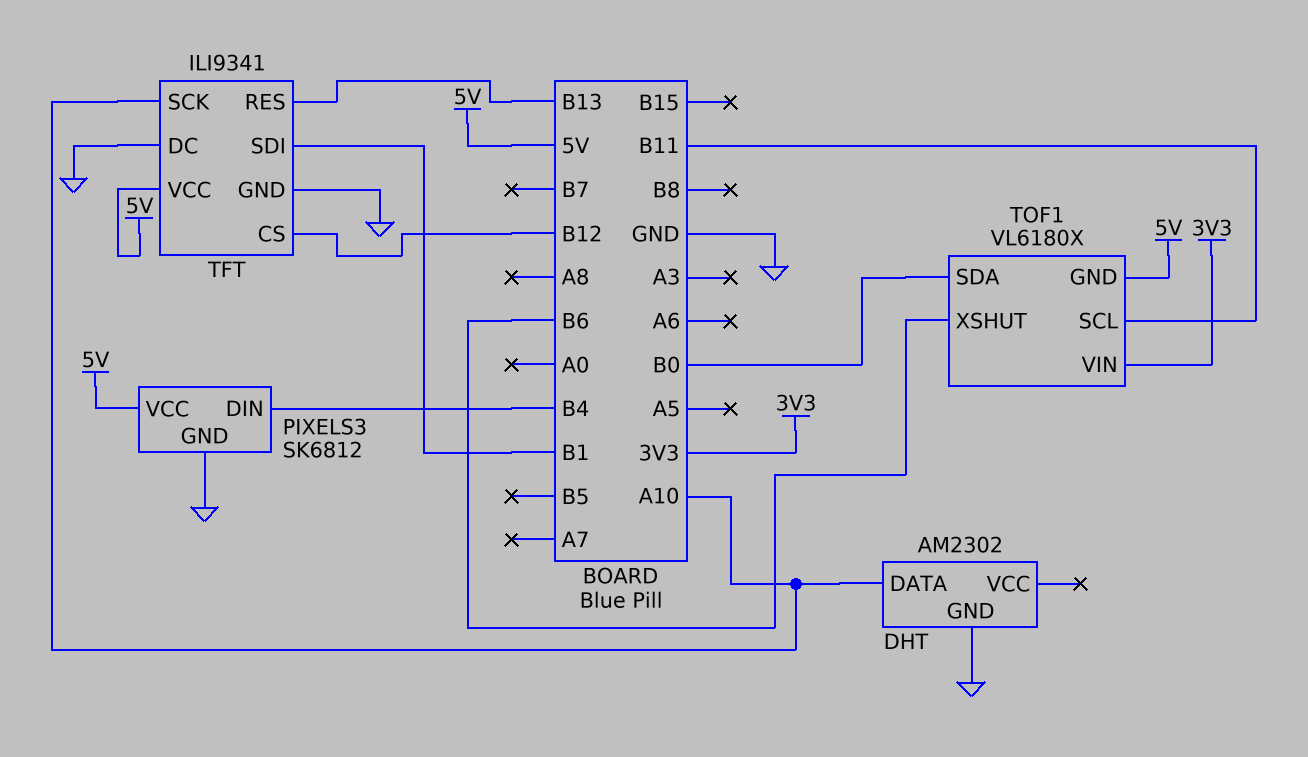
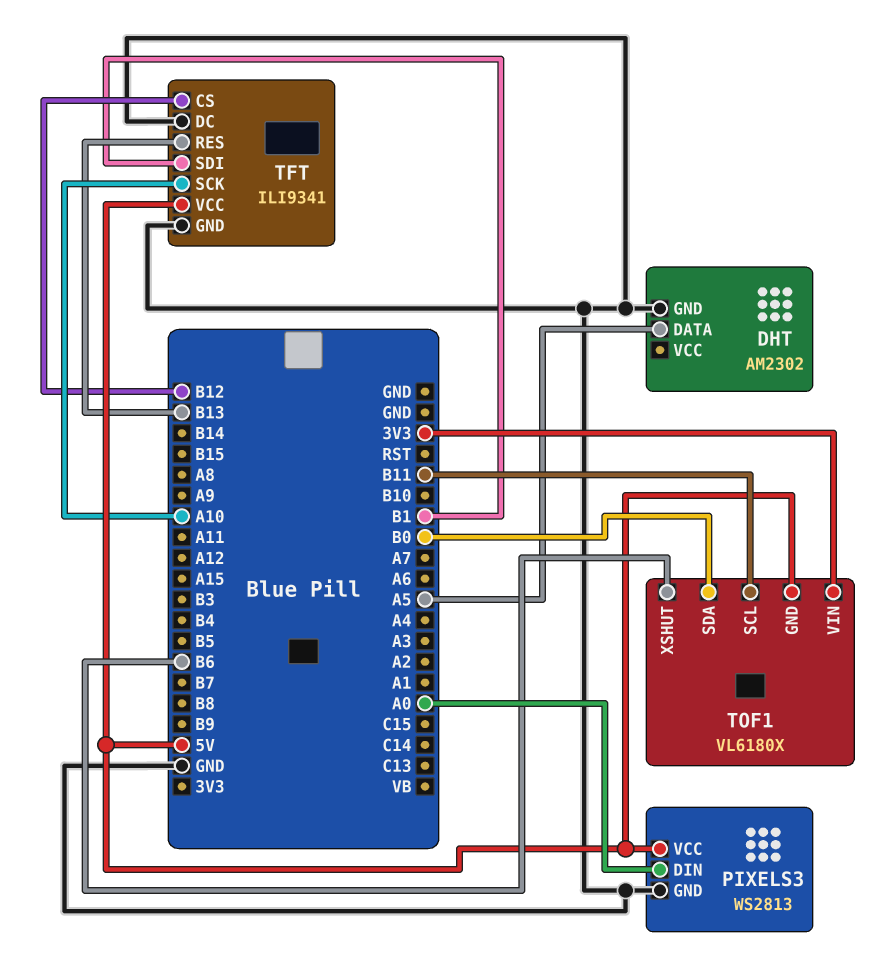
DHT pin DATA: A10 -> A5
PIXELS3: SK6812 -> WS2813
PIXELS3 pin DIN: B4 -> A0

